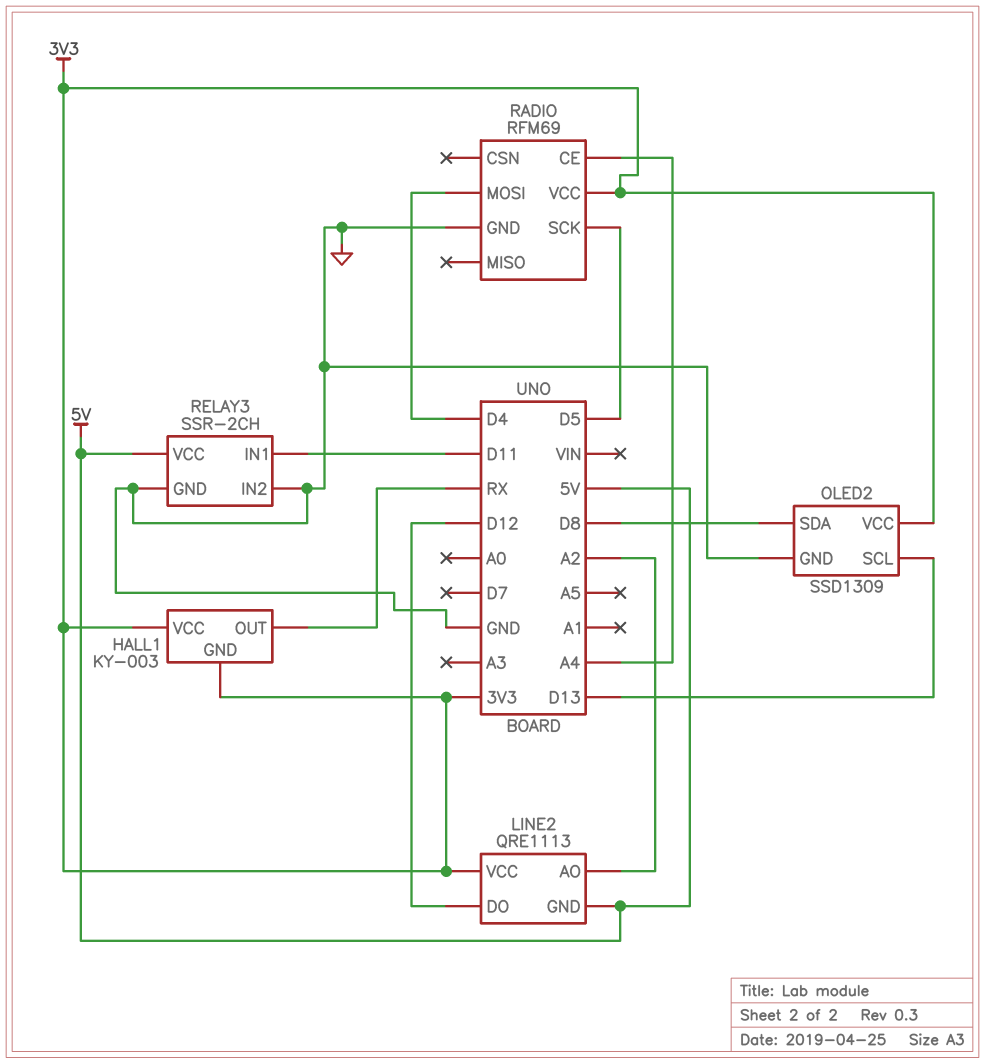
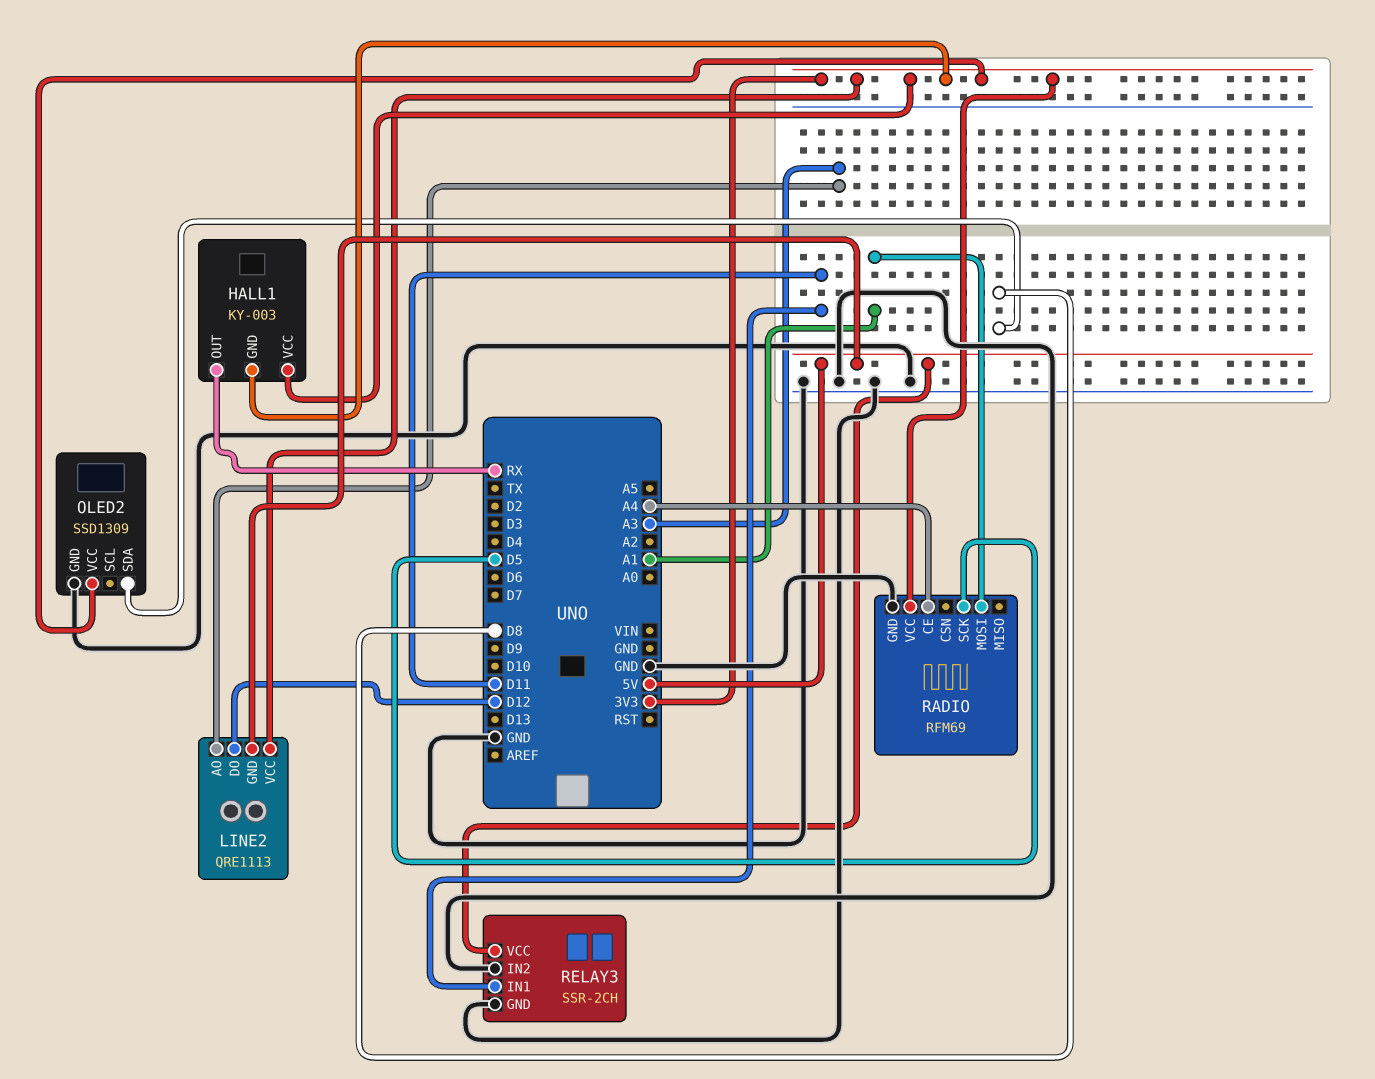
LINE2 pin AO: A2 -> A3
OLED2 pin SCL: D13 -> none
RADIO pin MOSI: D4 -> A1

